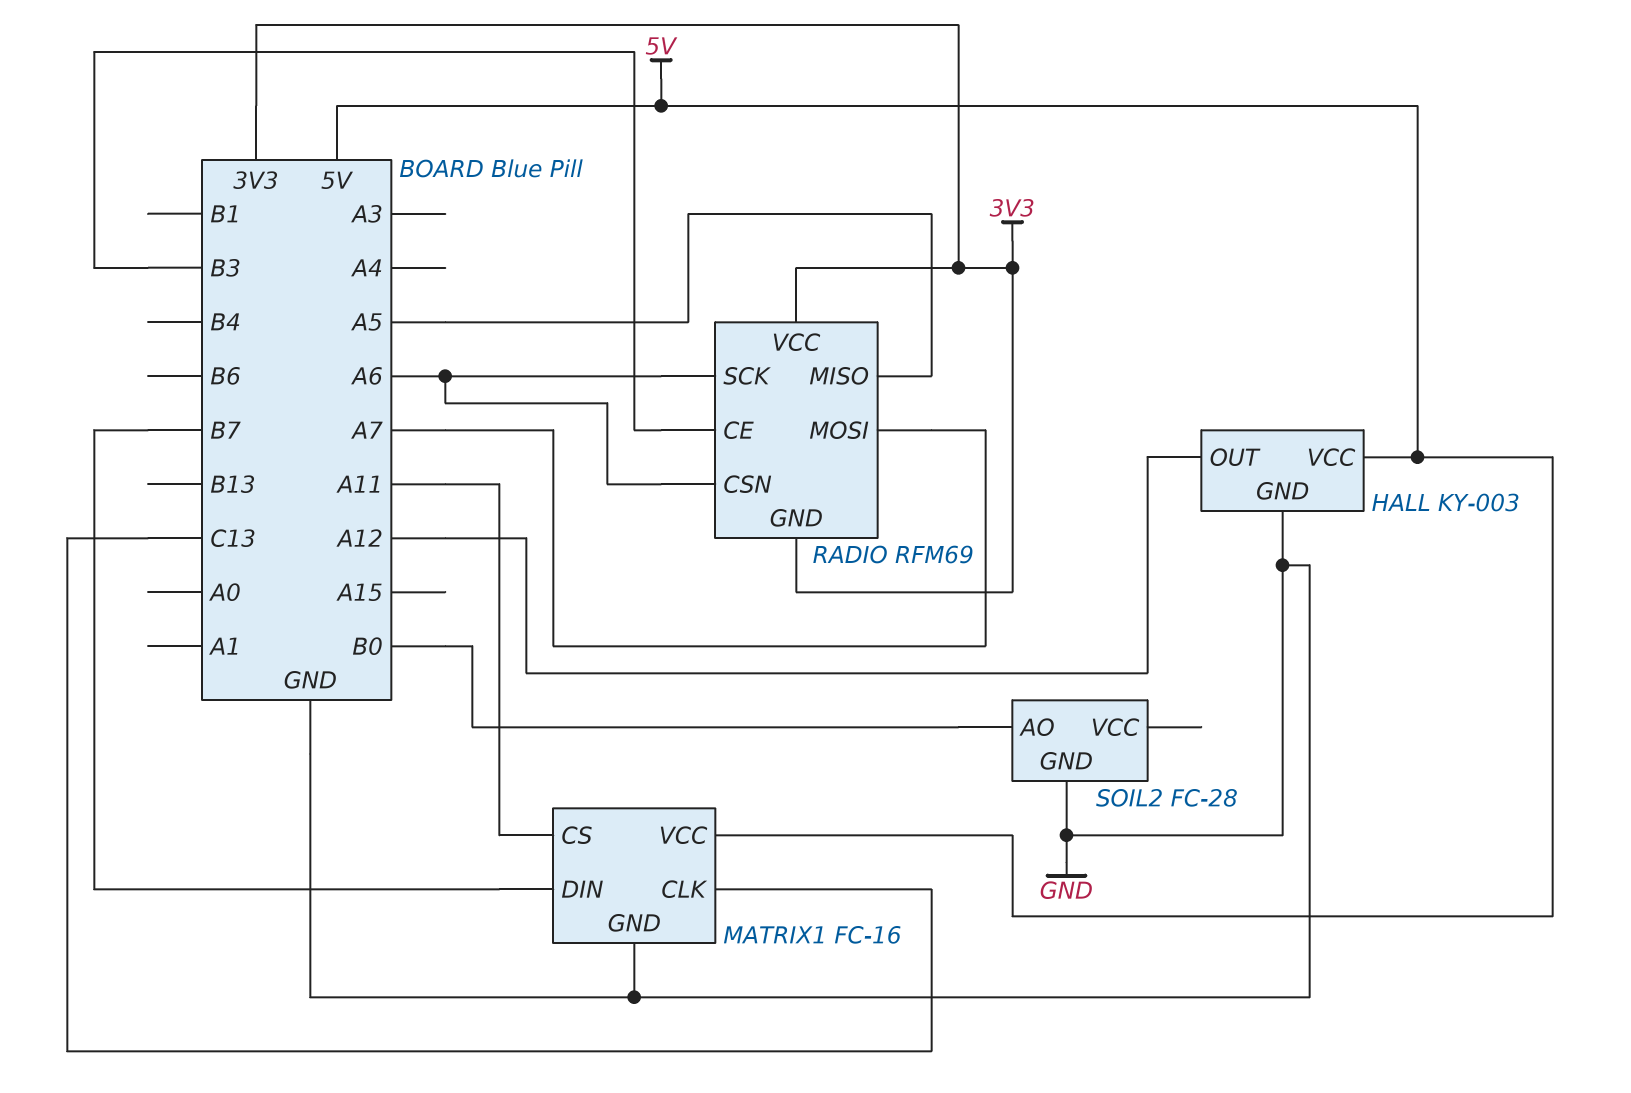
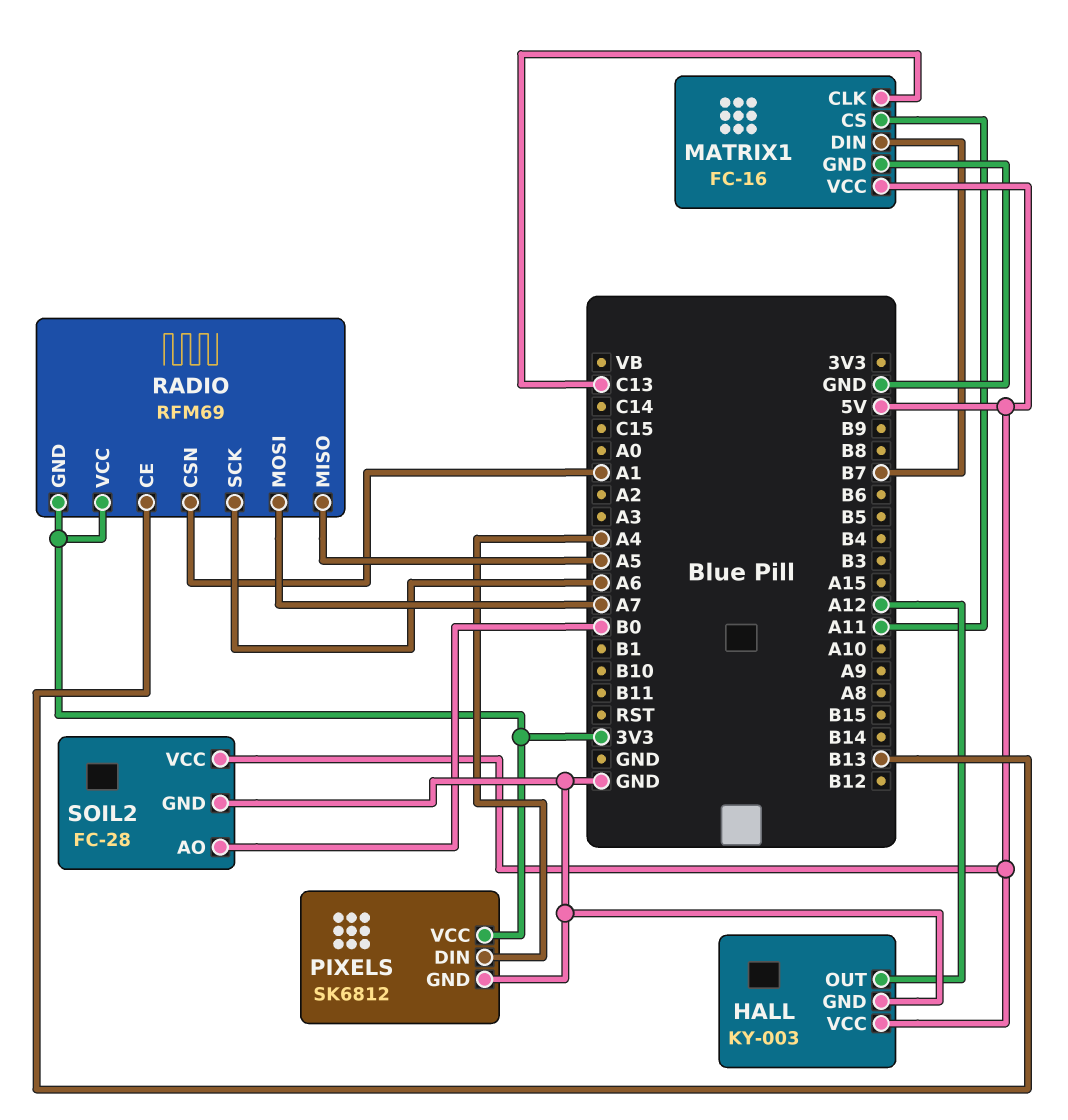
PIXELS: none -> SK6812
PIXELS pin DIN: none -> A4
PIXELS pin GND: none -> GND
PIXELS pin VCC: none -> 3V3
RADIO pin CE: B3 -> B13
RADIO pin CSN: A6 -> A1
SOIL2 pin VCC: none -> 5V

